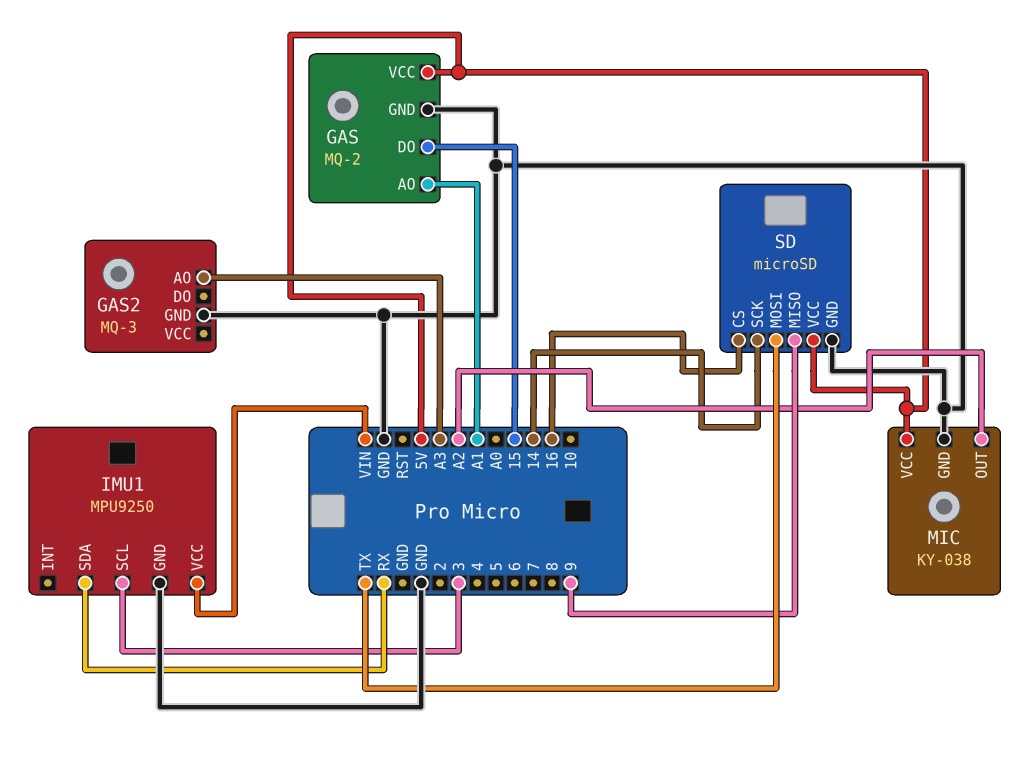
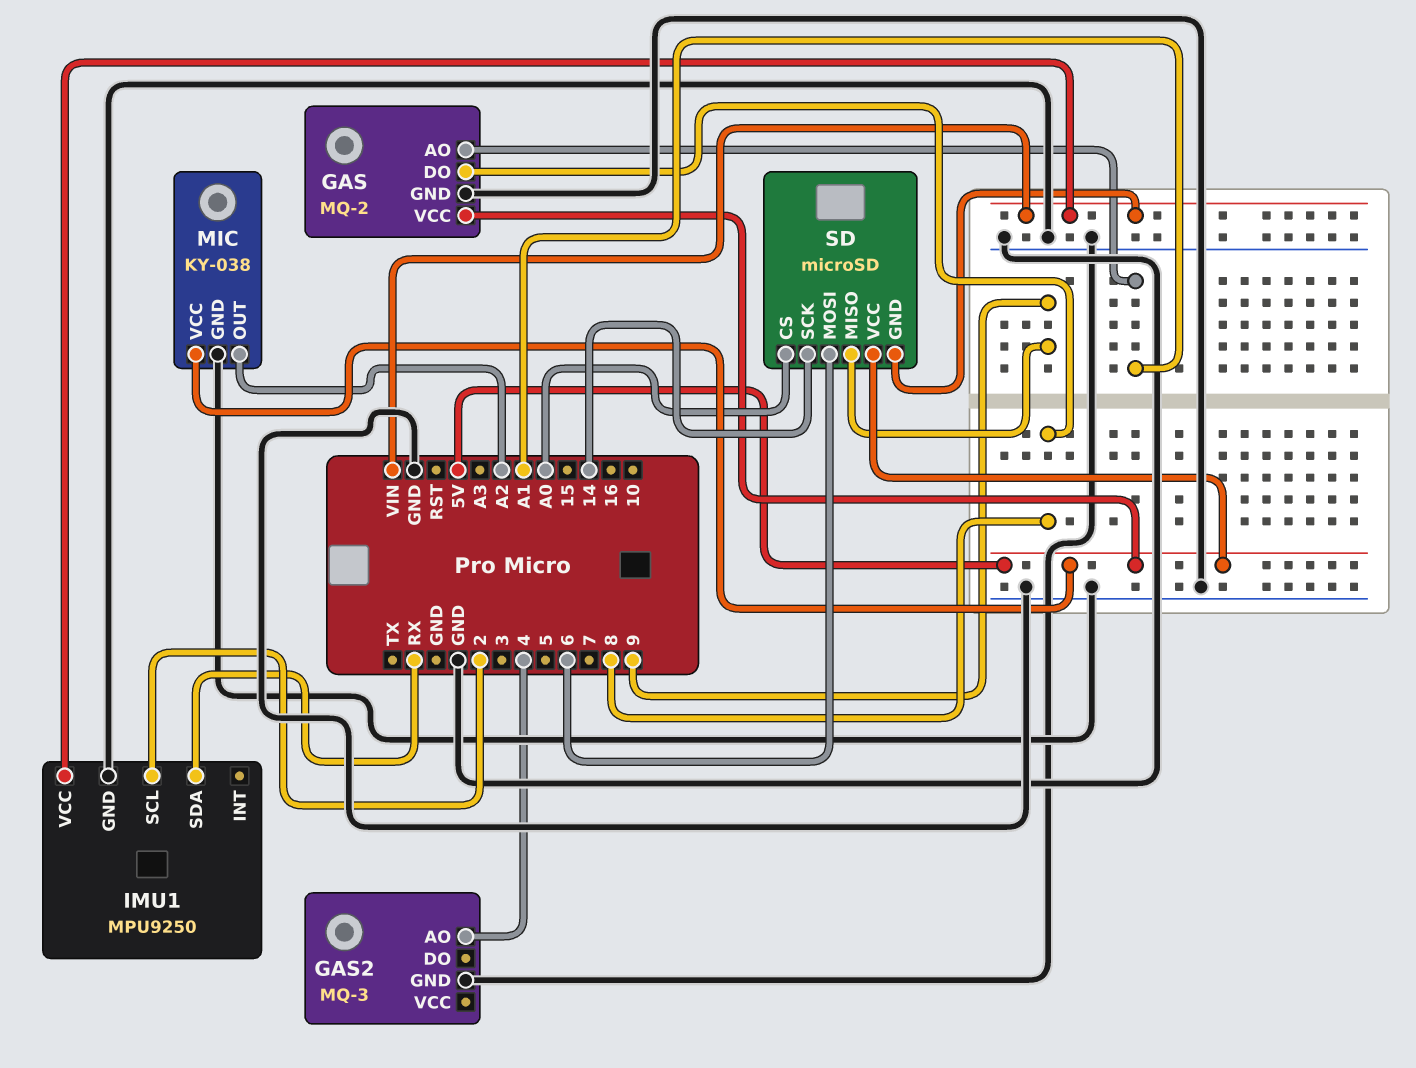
GAS pin DO: 15 -> 8
GAS2 pin AO: A3 -> 4
IMU1 pin SCL: 3 -> 2
SD pin CS: 16 -> A0
SD pin GND: GND -> VIN
SD pin MOSI: TX -> 6

